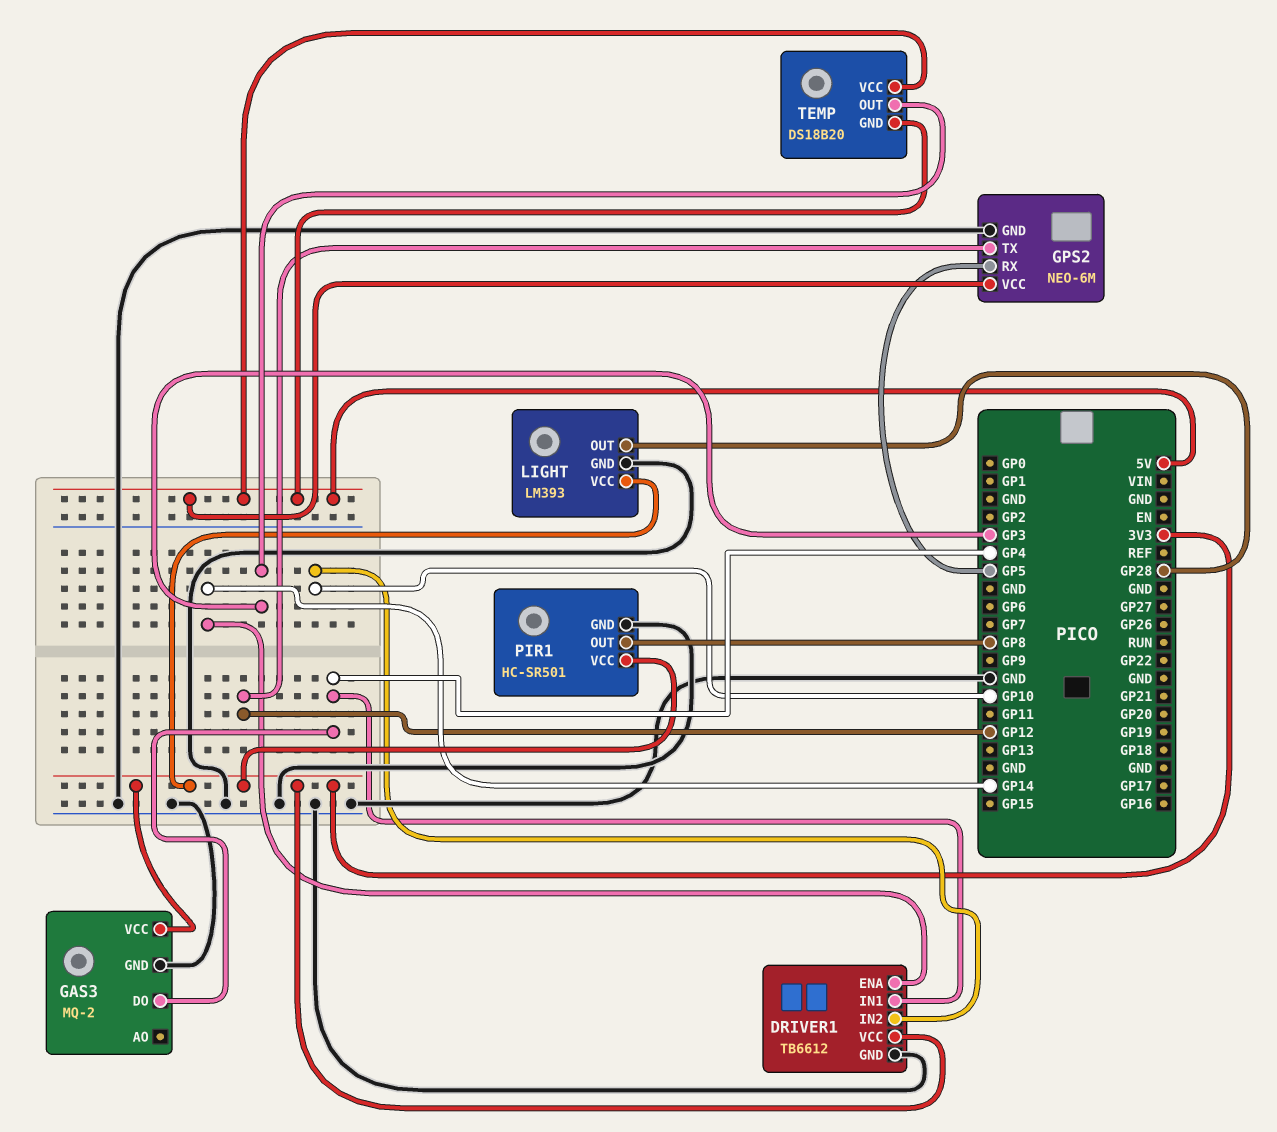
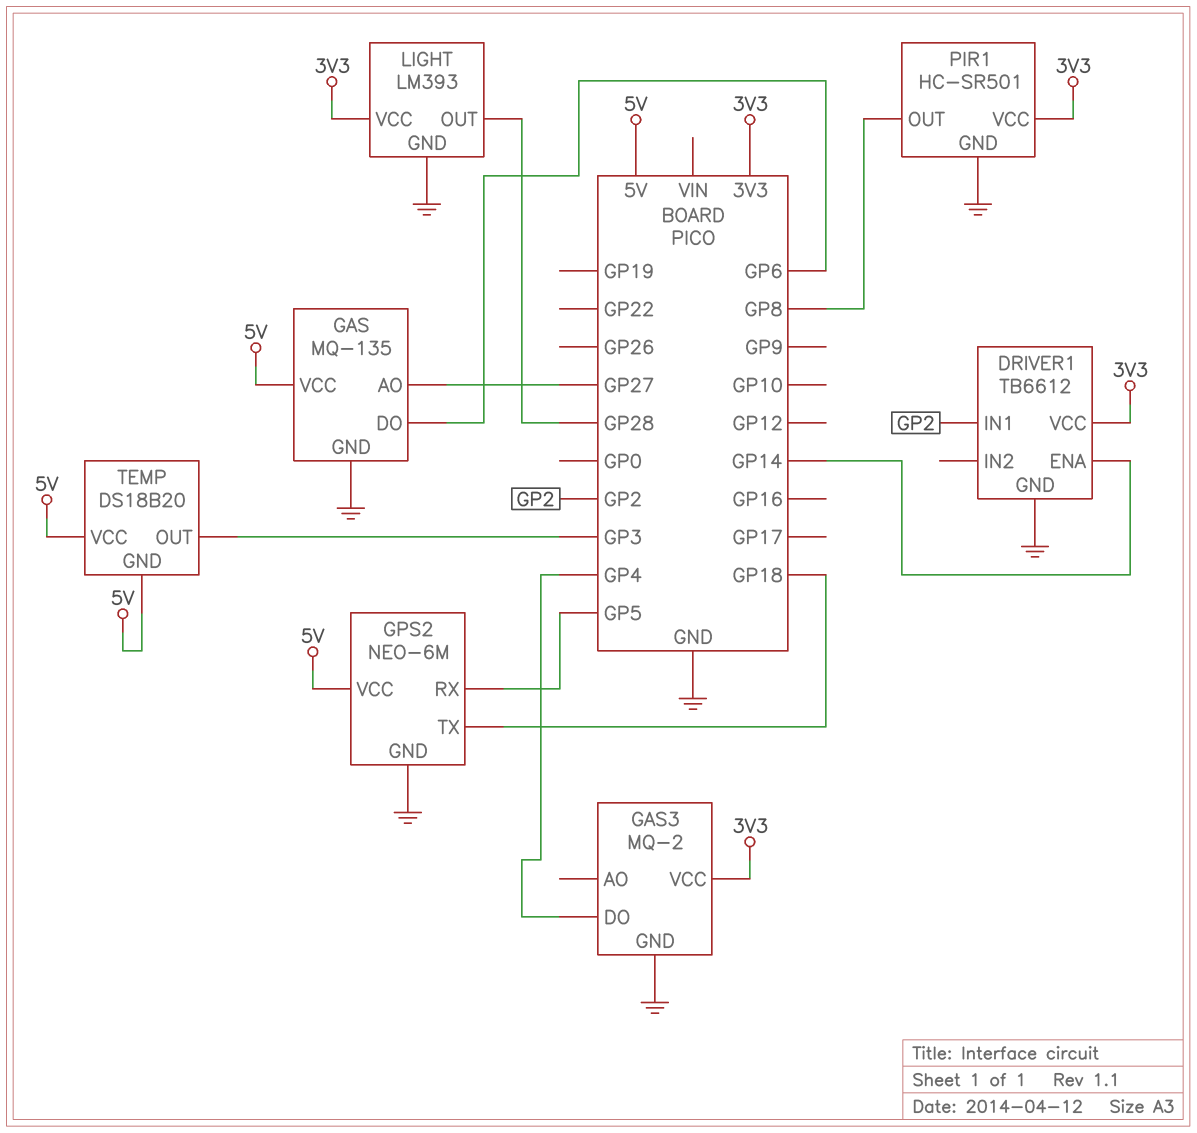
DRIVER1 pin IN1: GP4 -> GP2
DRIVER1 pin IN2: GP10 -> none
GAS: none -> MQ-135
GAS pin AO: none -> GP27
GAS pin DO: none -> GP6
GAS pin GND: none -> GND
GAS pin VCC: none -> 5V
GPS2 pin TX: GP12 -> GP18

